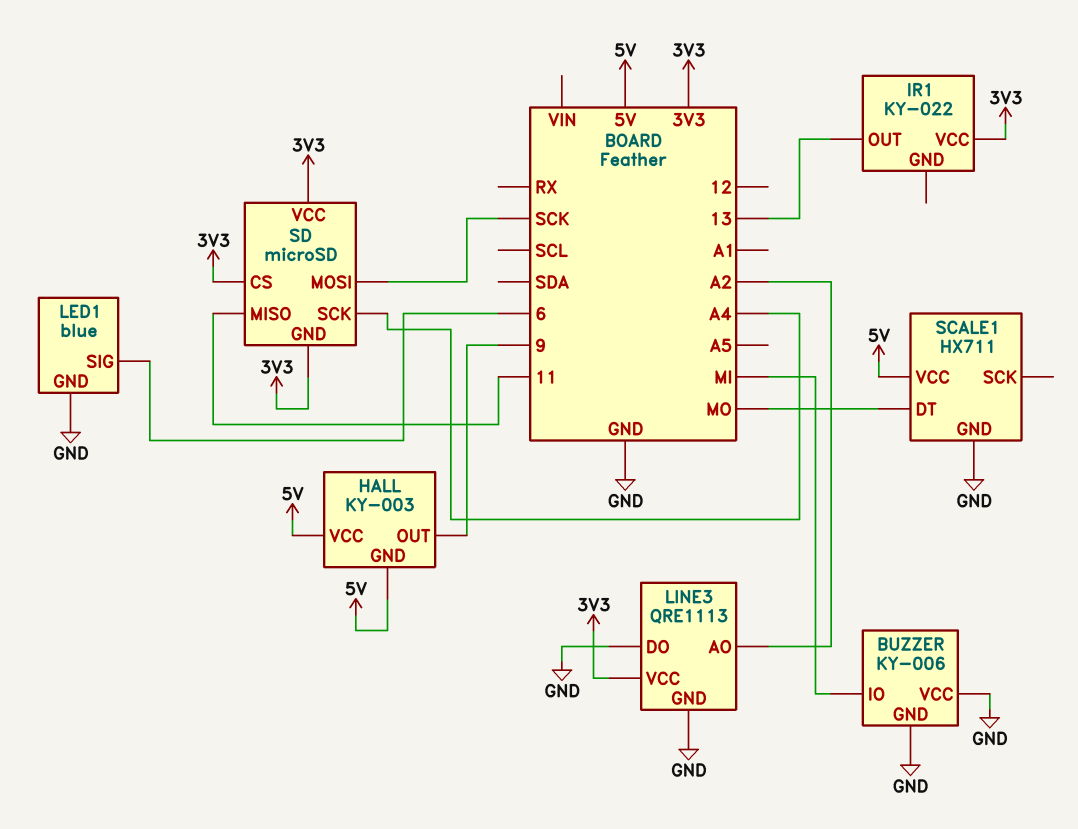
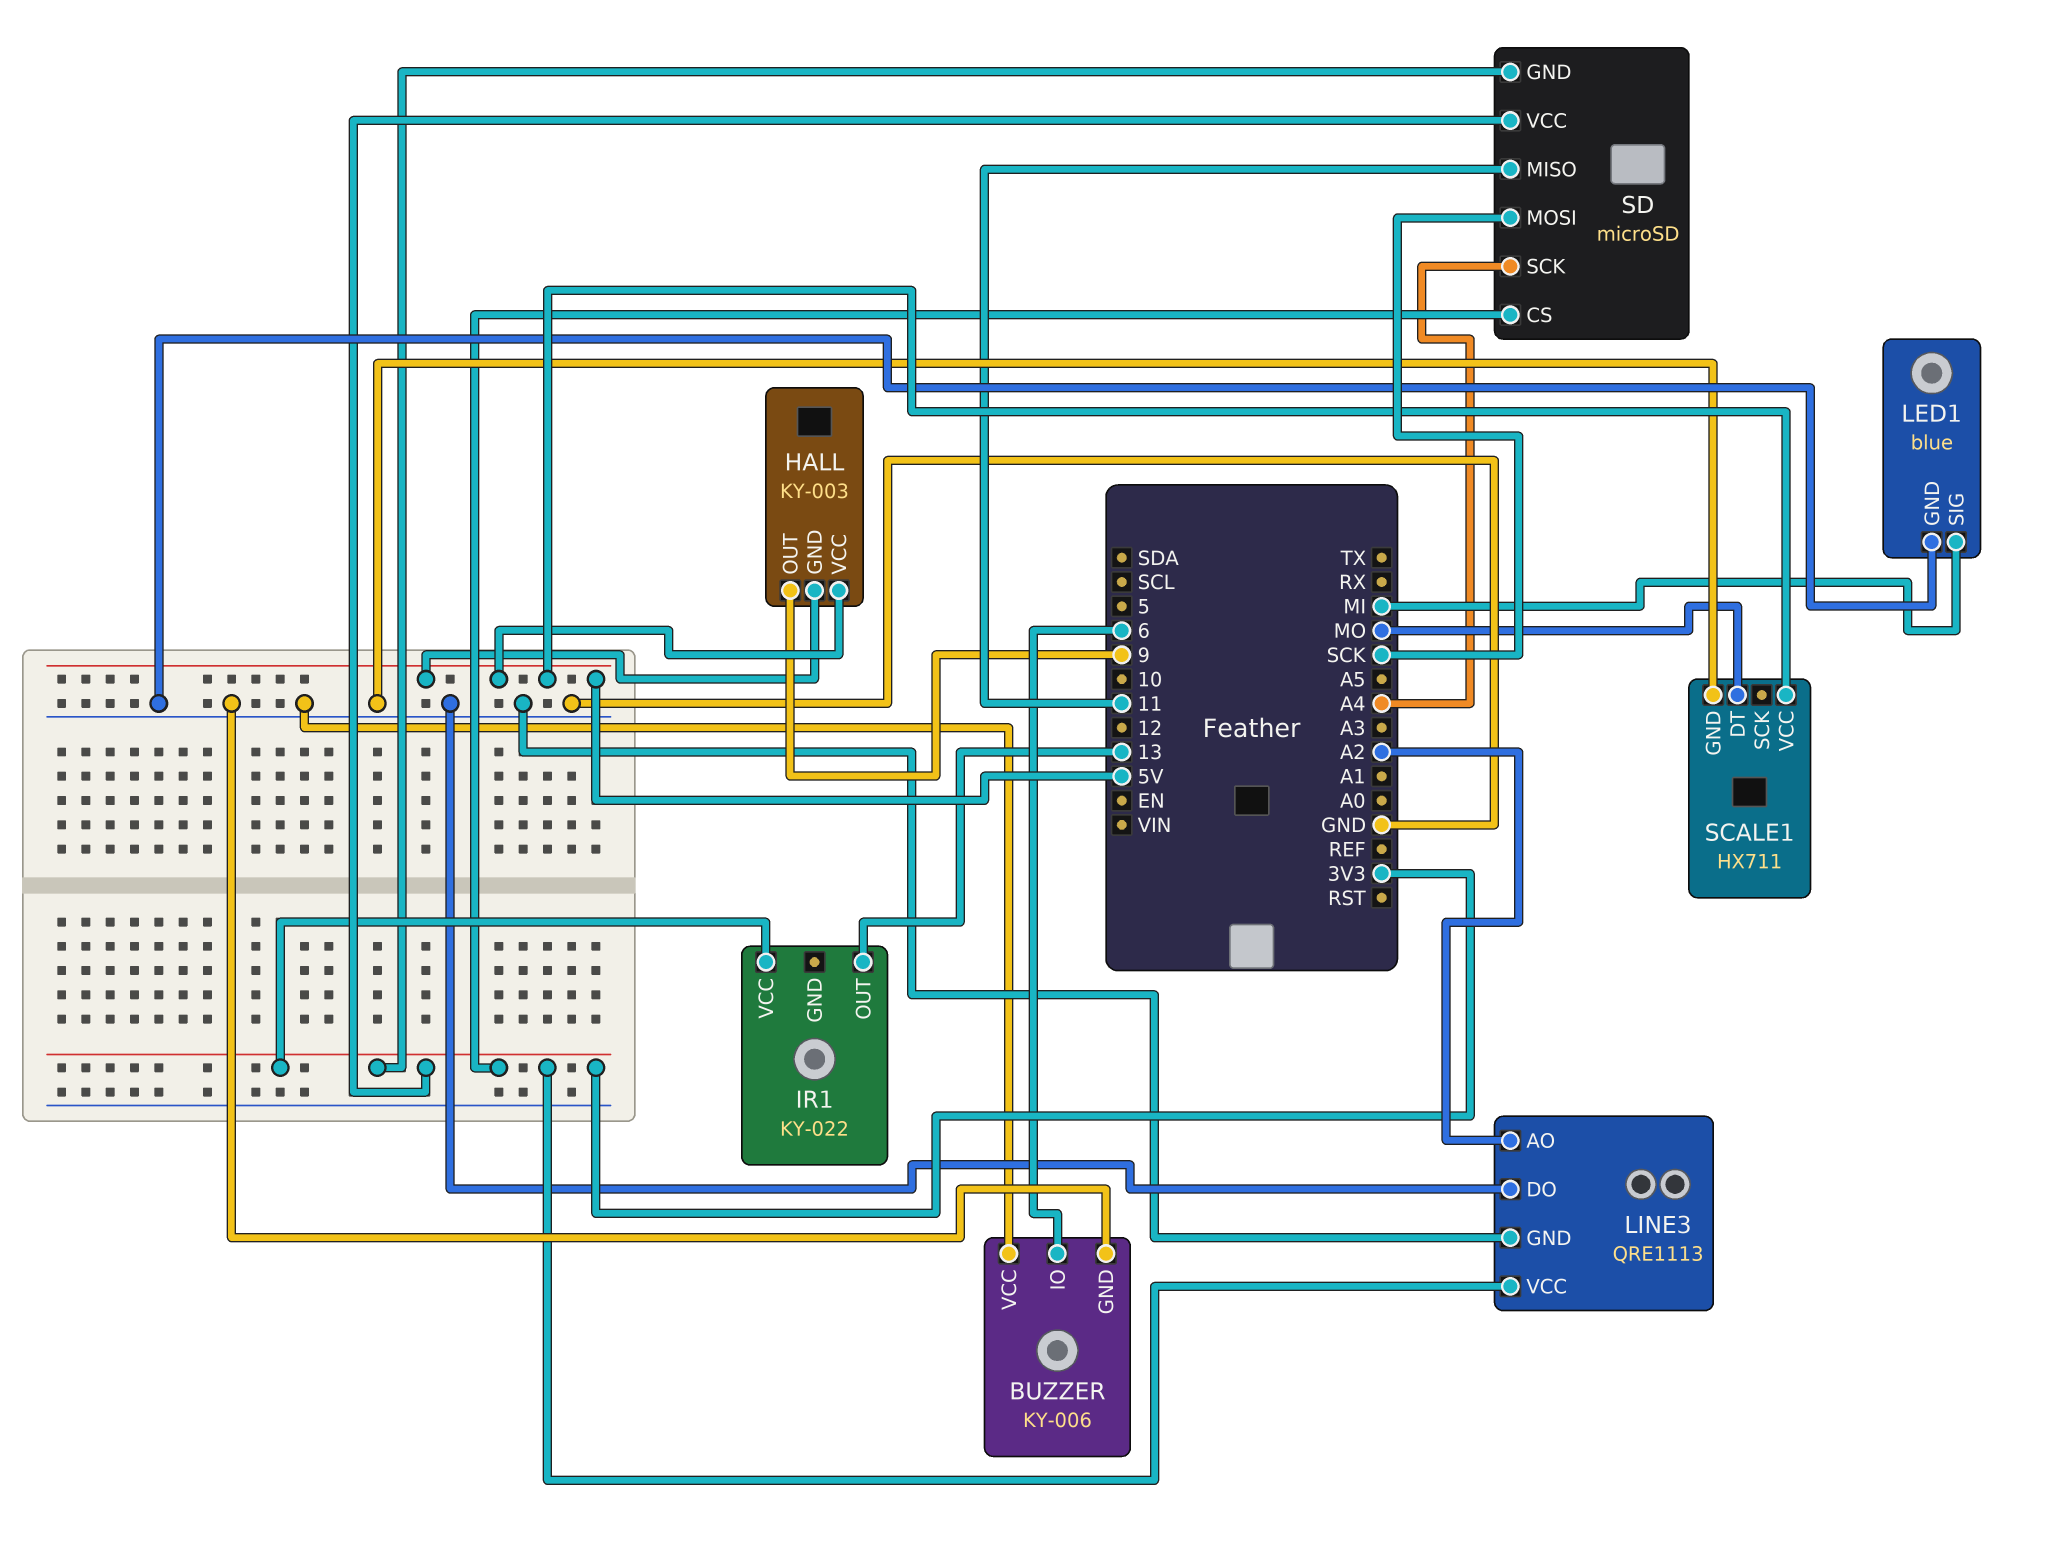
BUZZER pin IO: MI -> 6
LED1 pin SIG: 6 -> MI

